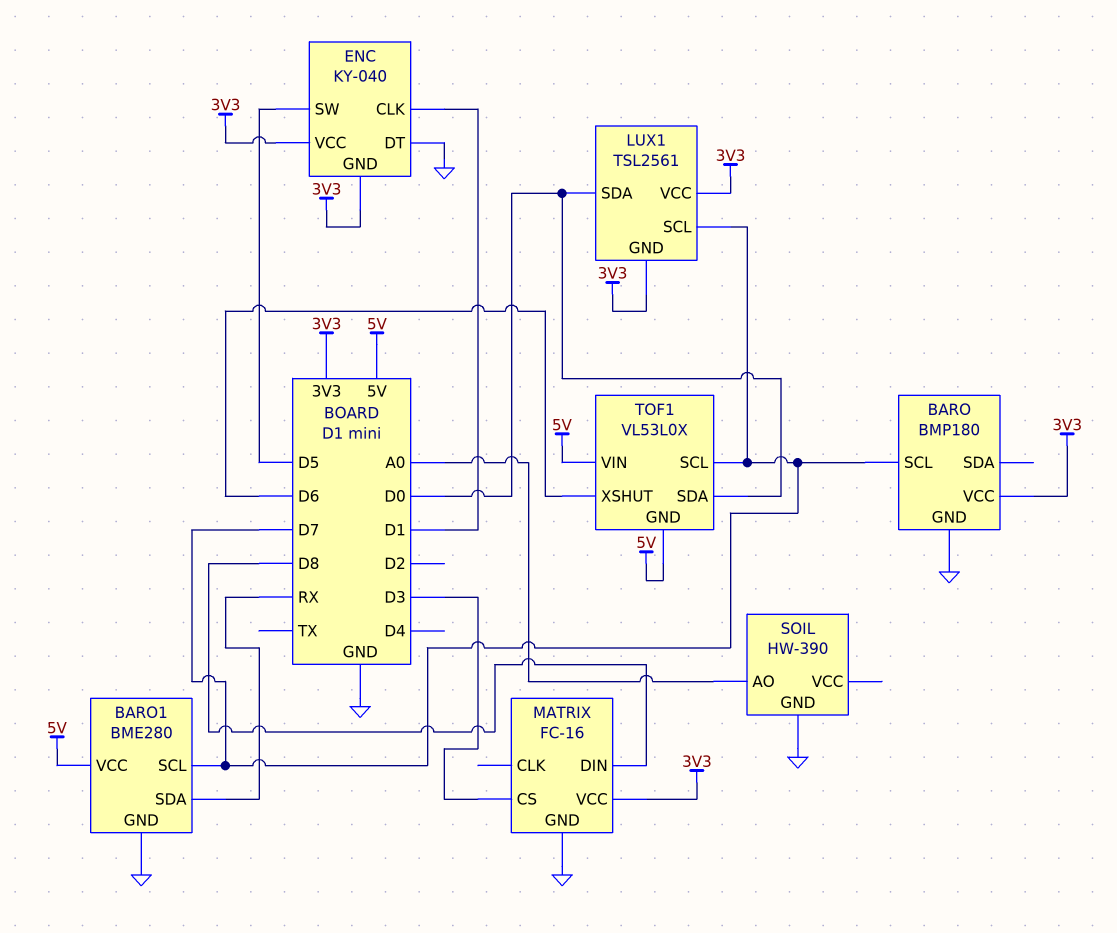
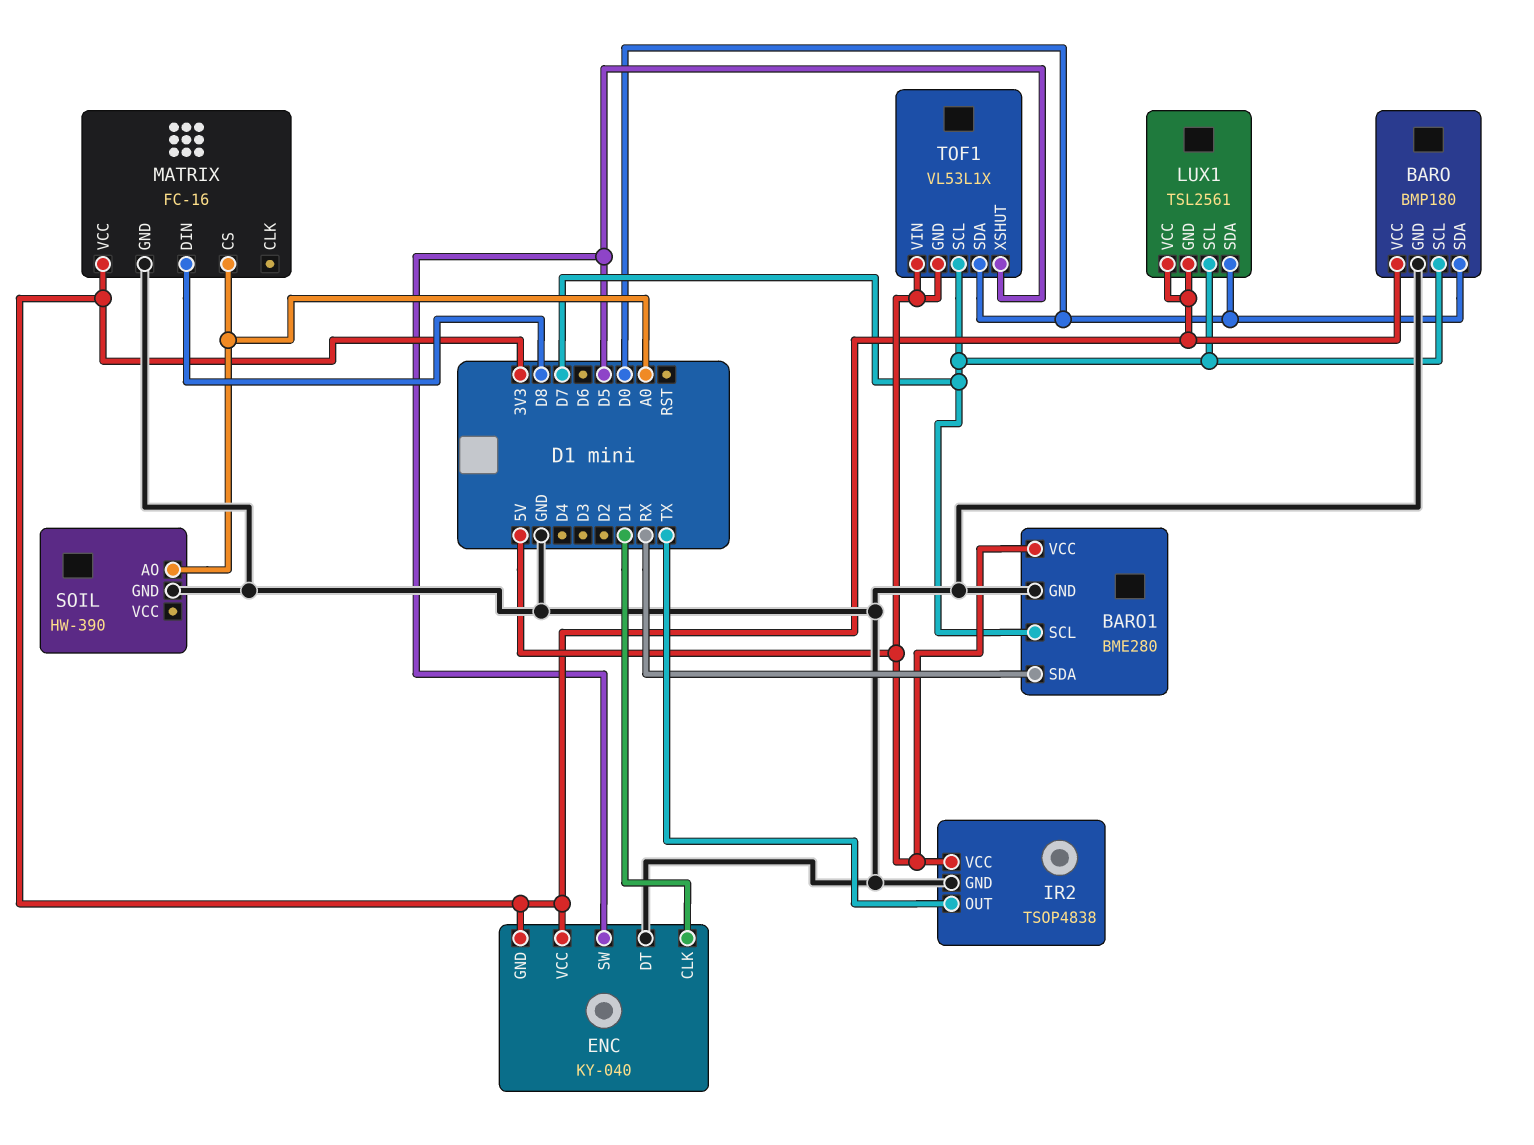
BARO pin SDA: none -> D0
IR2: none -> TSOP4838
IR2 pin GND: none -> GND
IR2 pin OUT: none -> TX
IR2 pin VCC: none -> 5V
MATRIX pin CS: D3 -> A0
TOF1: VL53L0X -> VL53L1X
TOF1 pin XSHUT: D6 -> D5

